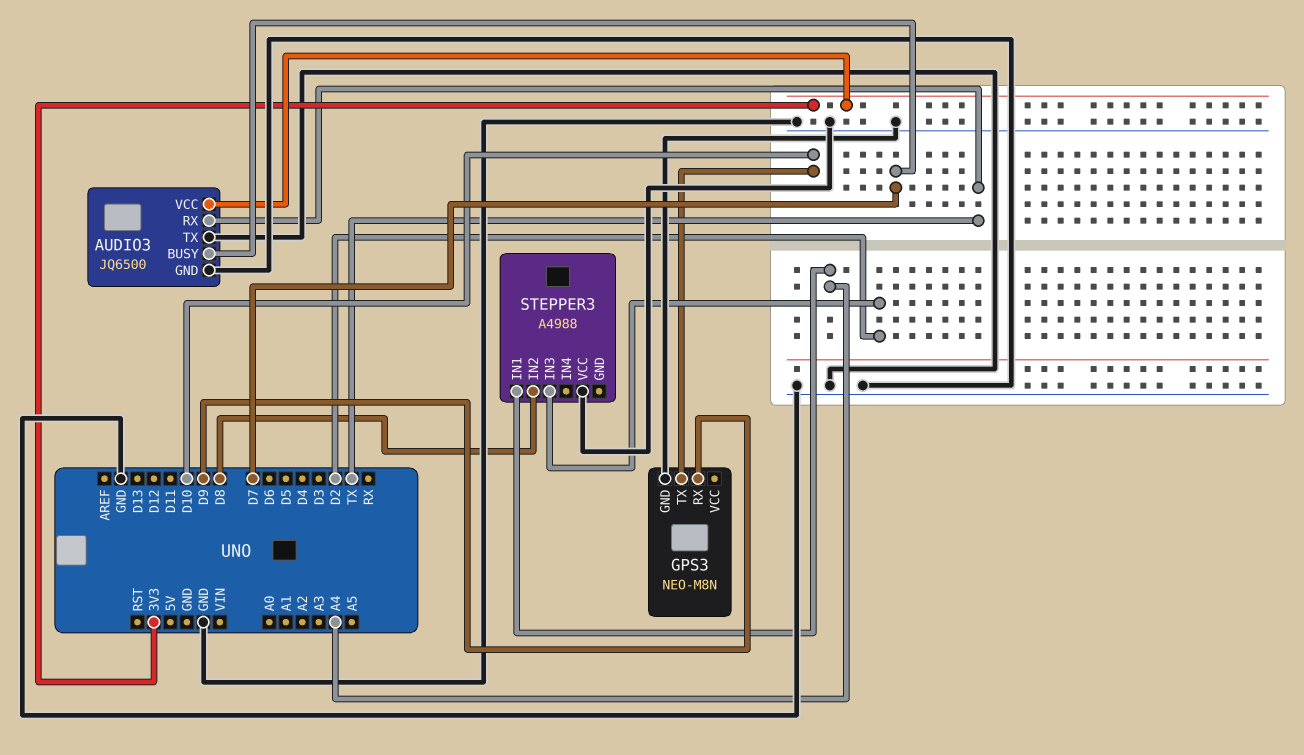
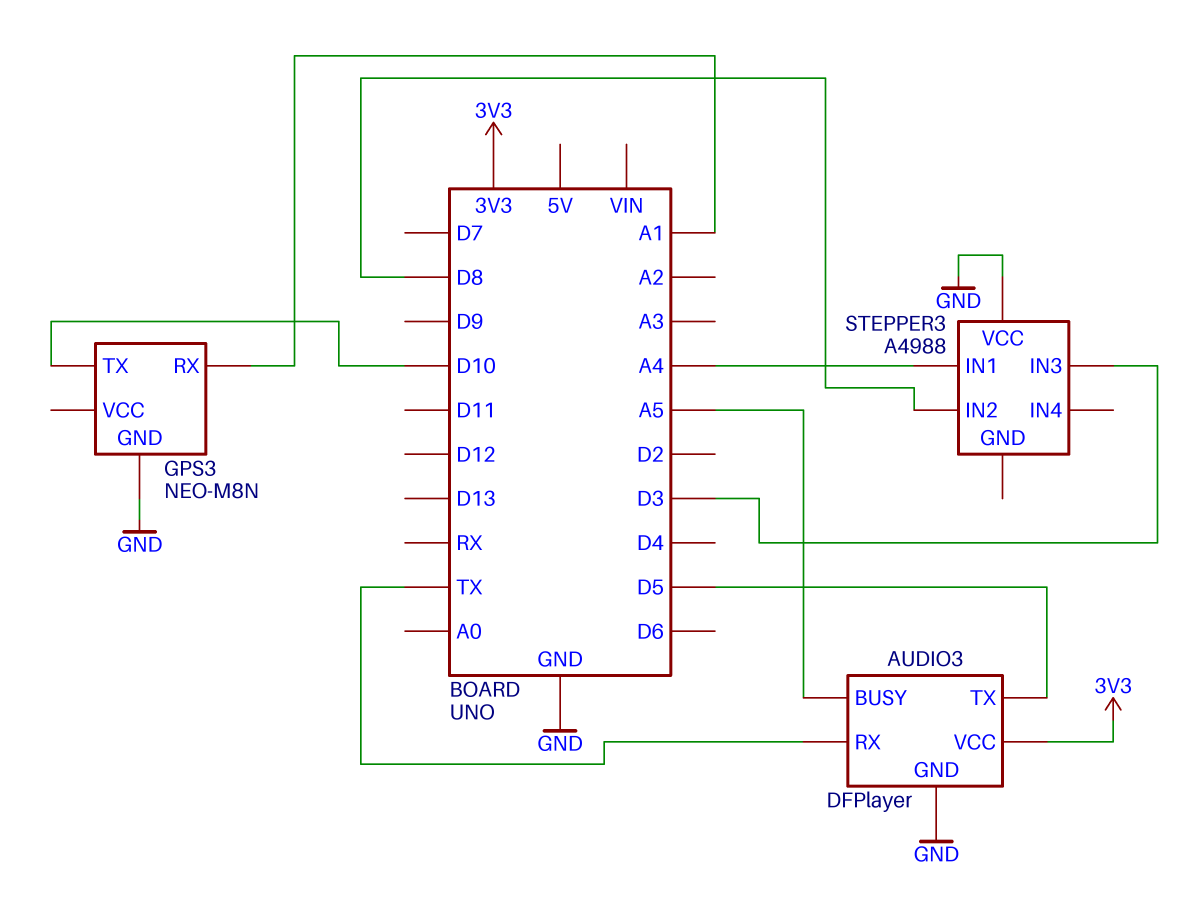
AUDIO3: JQ6500 -> DFPlayer
AUDIO3 pin BUSY: D7 -> A5
AUDIO3 pin TX: GND -> D5
GPS3 pin RX: D9 -> A1
STEPPER3 pin IN3: D2 -> D3

